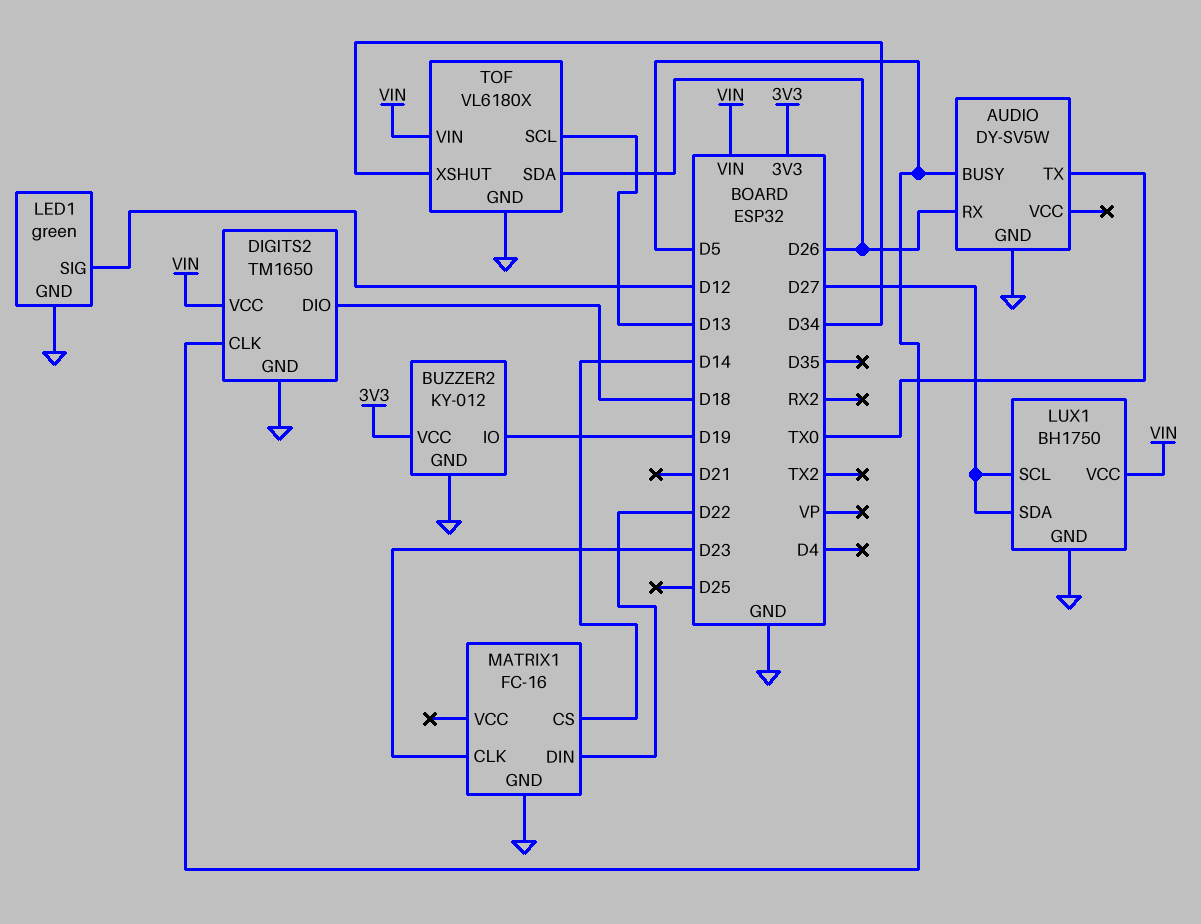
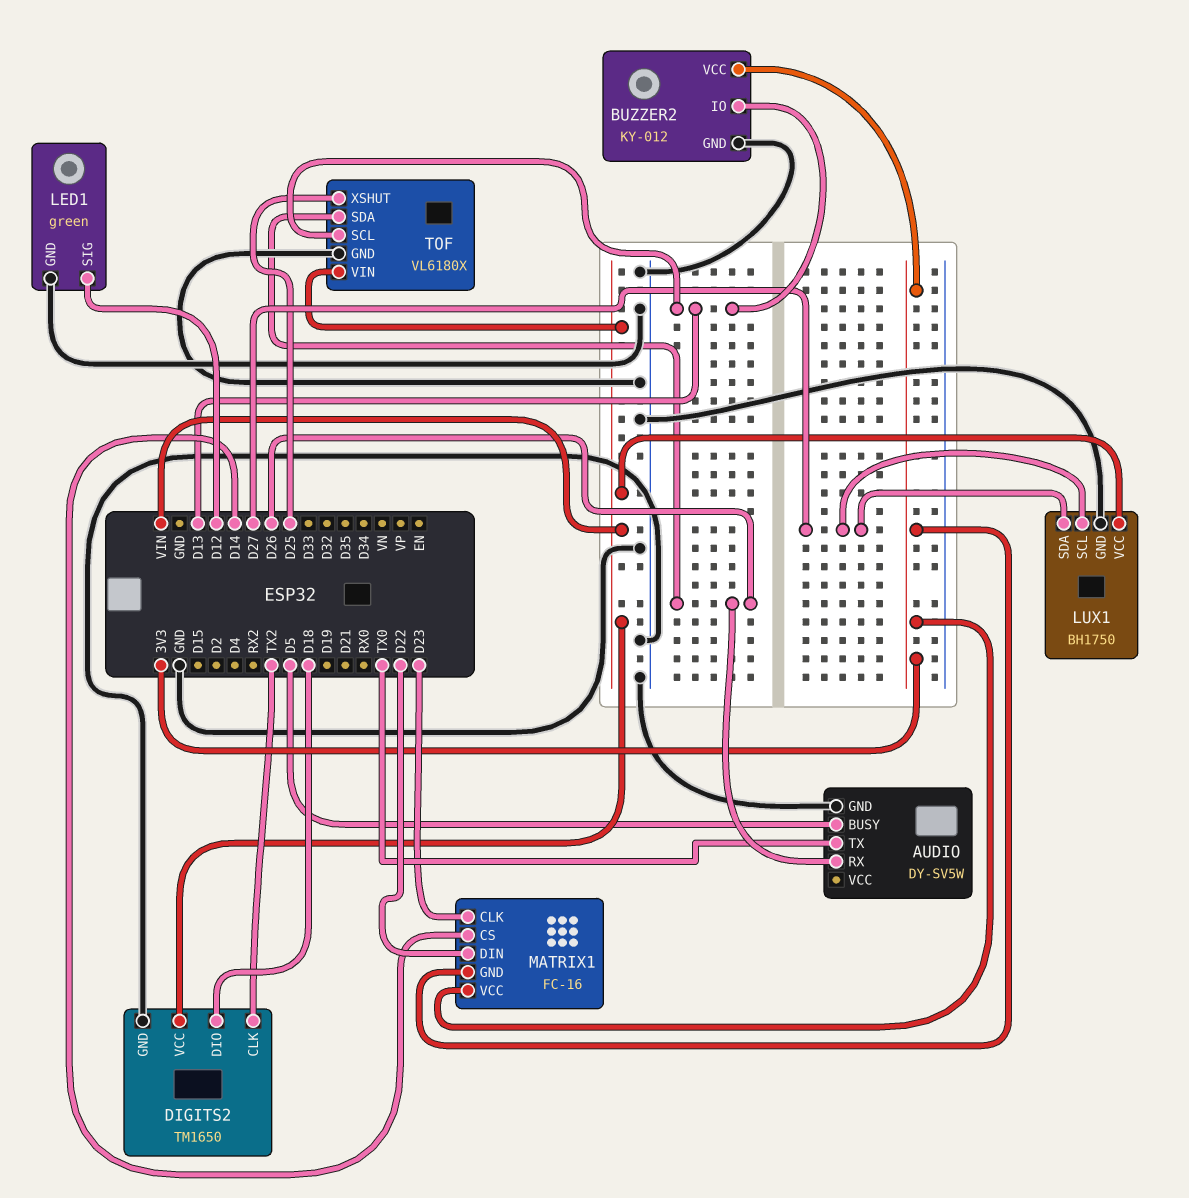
BUZZER2 pin IO: D19 -> D13
DIGITS2 pin CLK: D5 -> TX2
MATRIX1 pin GND: GND -> 3V3
MATRIX1 pin VCC: none -> 3V3
TOF pin XSHUT: D34 -> D25

